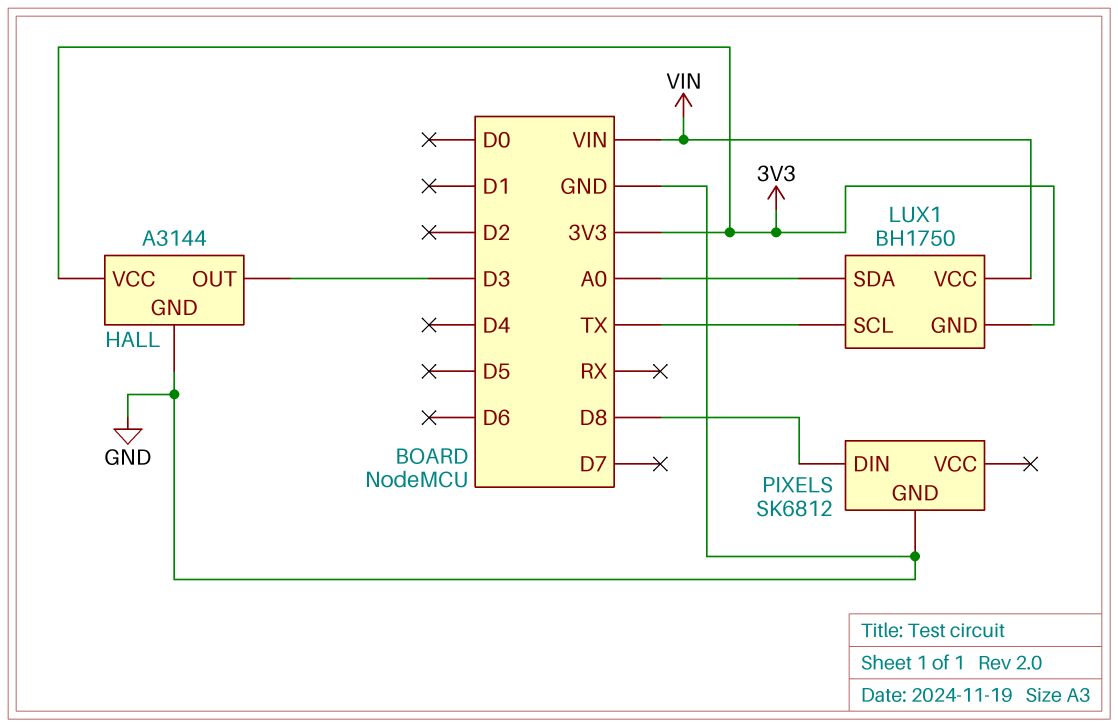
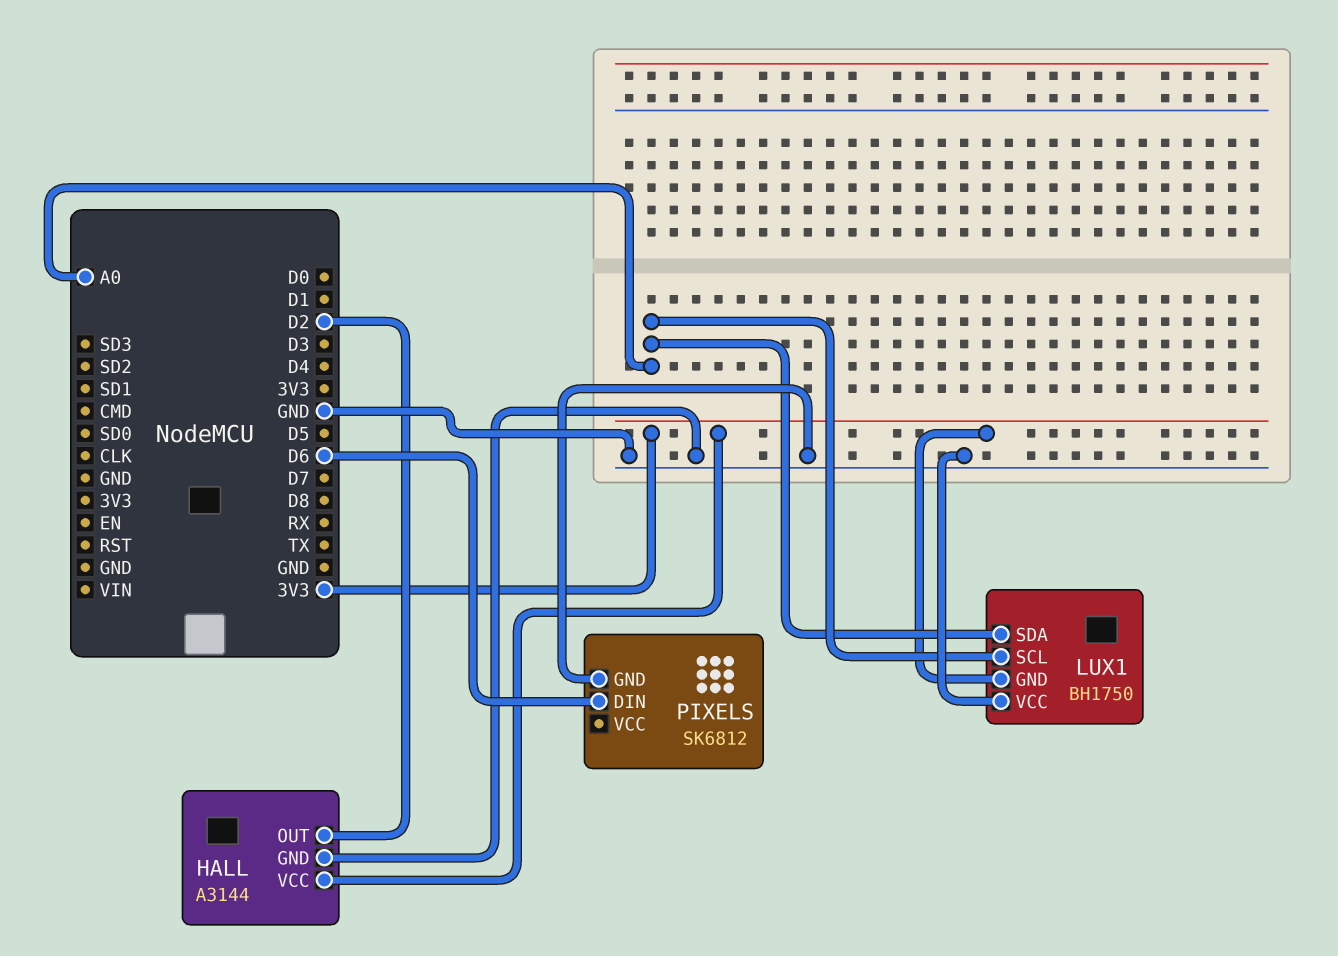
HALL pin OUT: D3 -> D2
LUX1 pin SCL: TX -> A0
LUX1 pin VCC: VIN -> GND
PIXELS pin DIN: D8 -> D6

